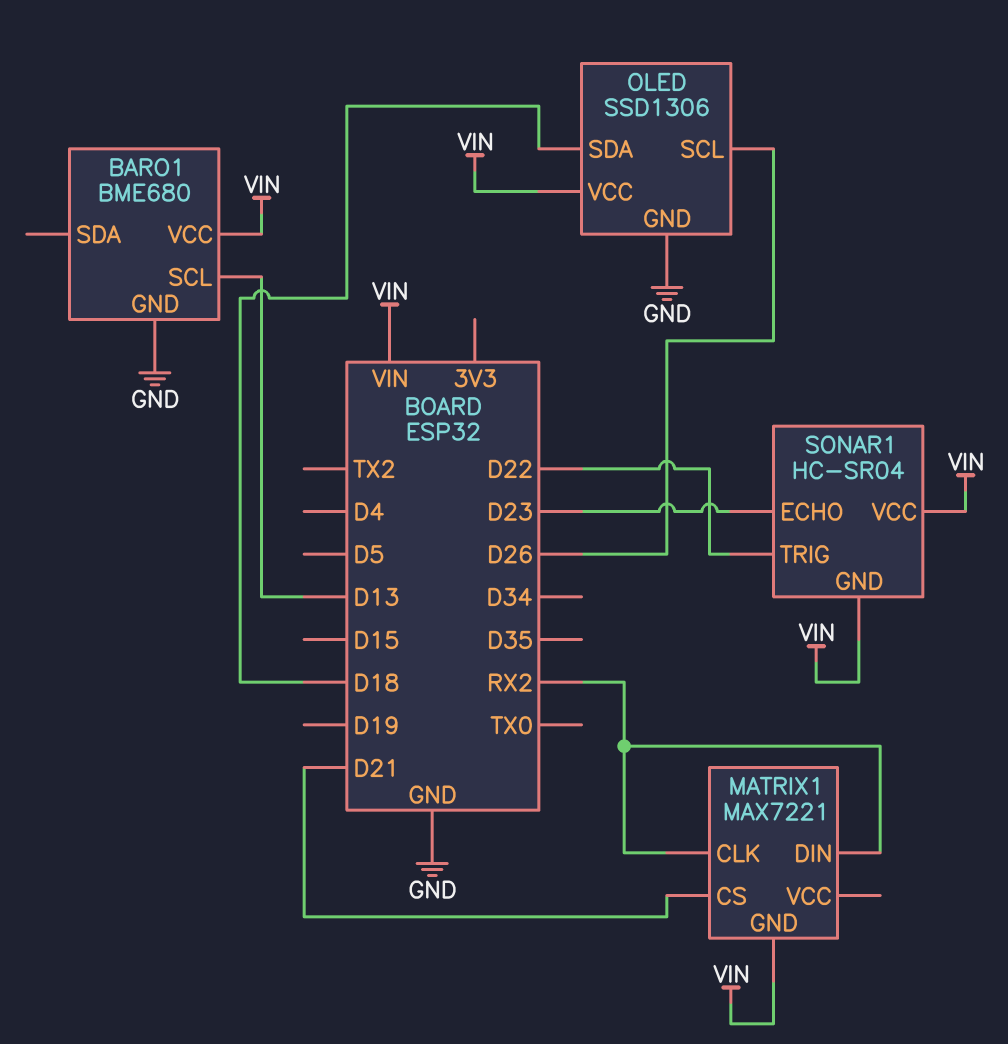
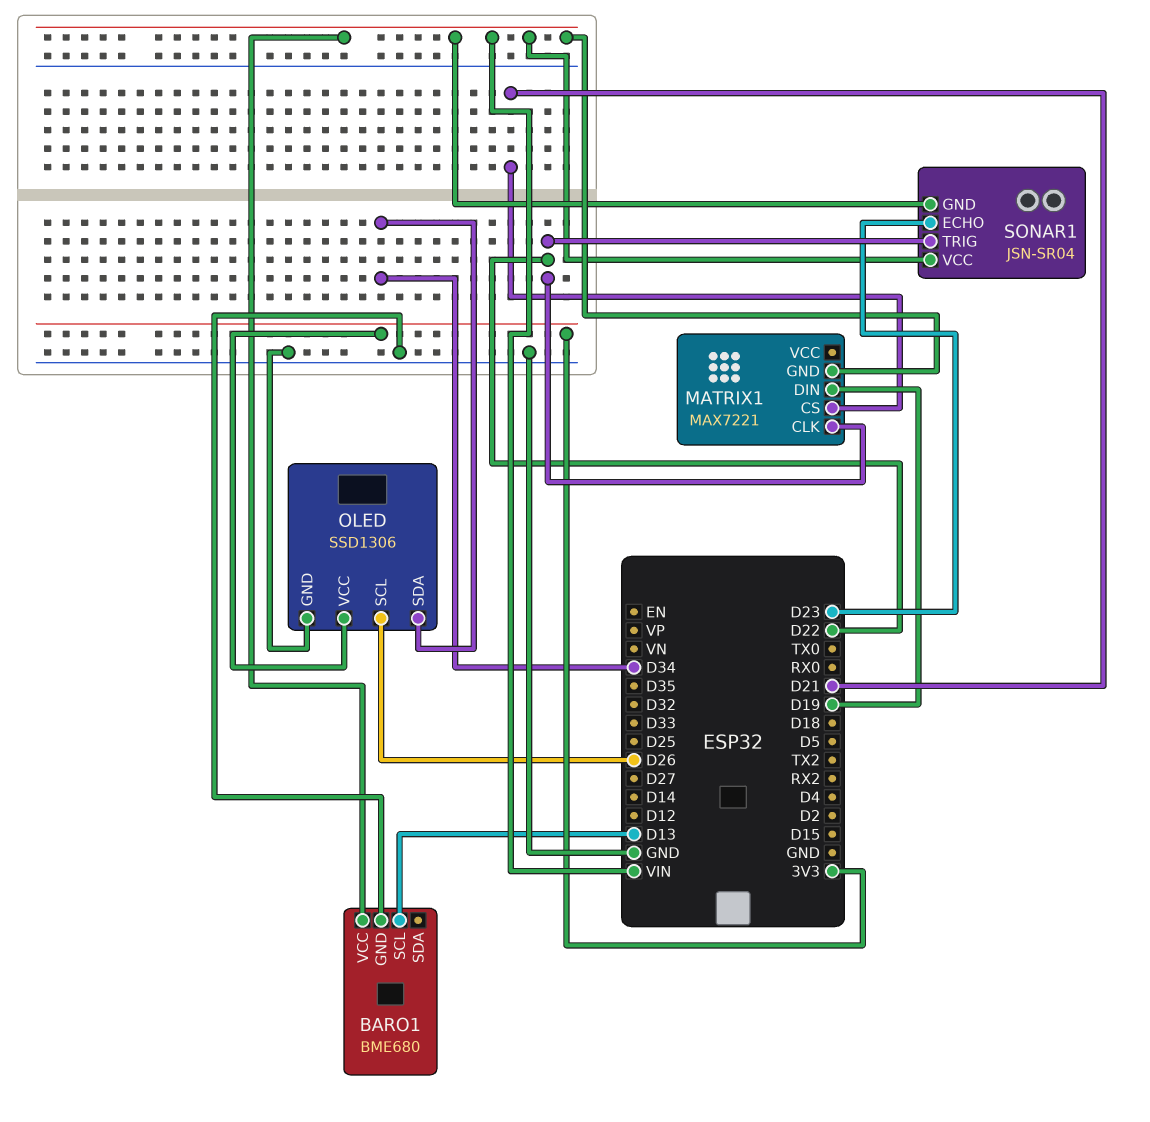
MATRIX1 pin CLK: RX2 -> D22
MATRIX1 pin DIN: RX2 -> D19
OLED pin SDA: D18 -> D34
OLED pin VCC: VIN -> 3V3
SONAR1: HC-SR04 -> JSN-SR04

